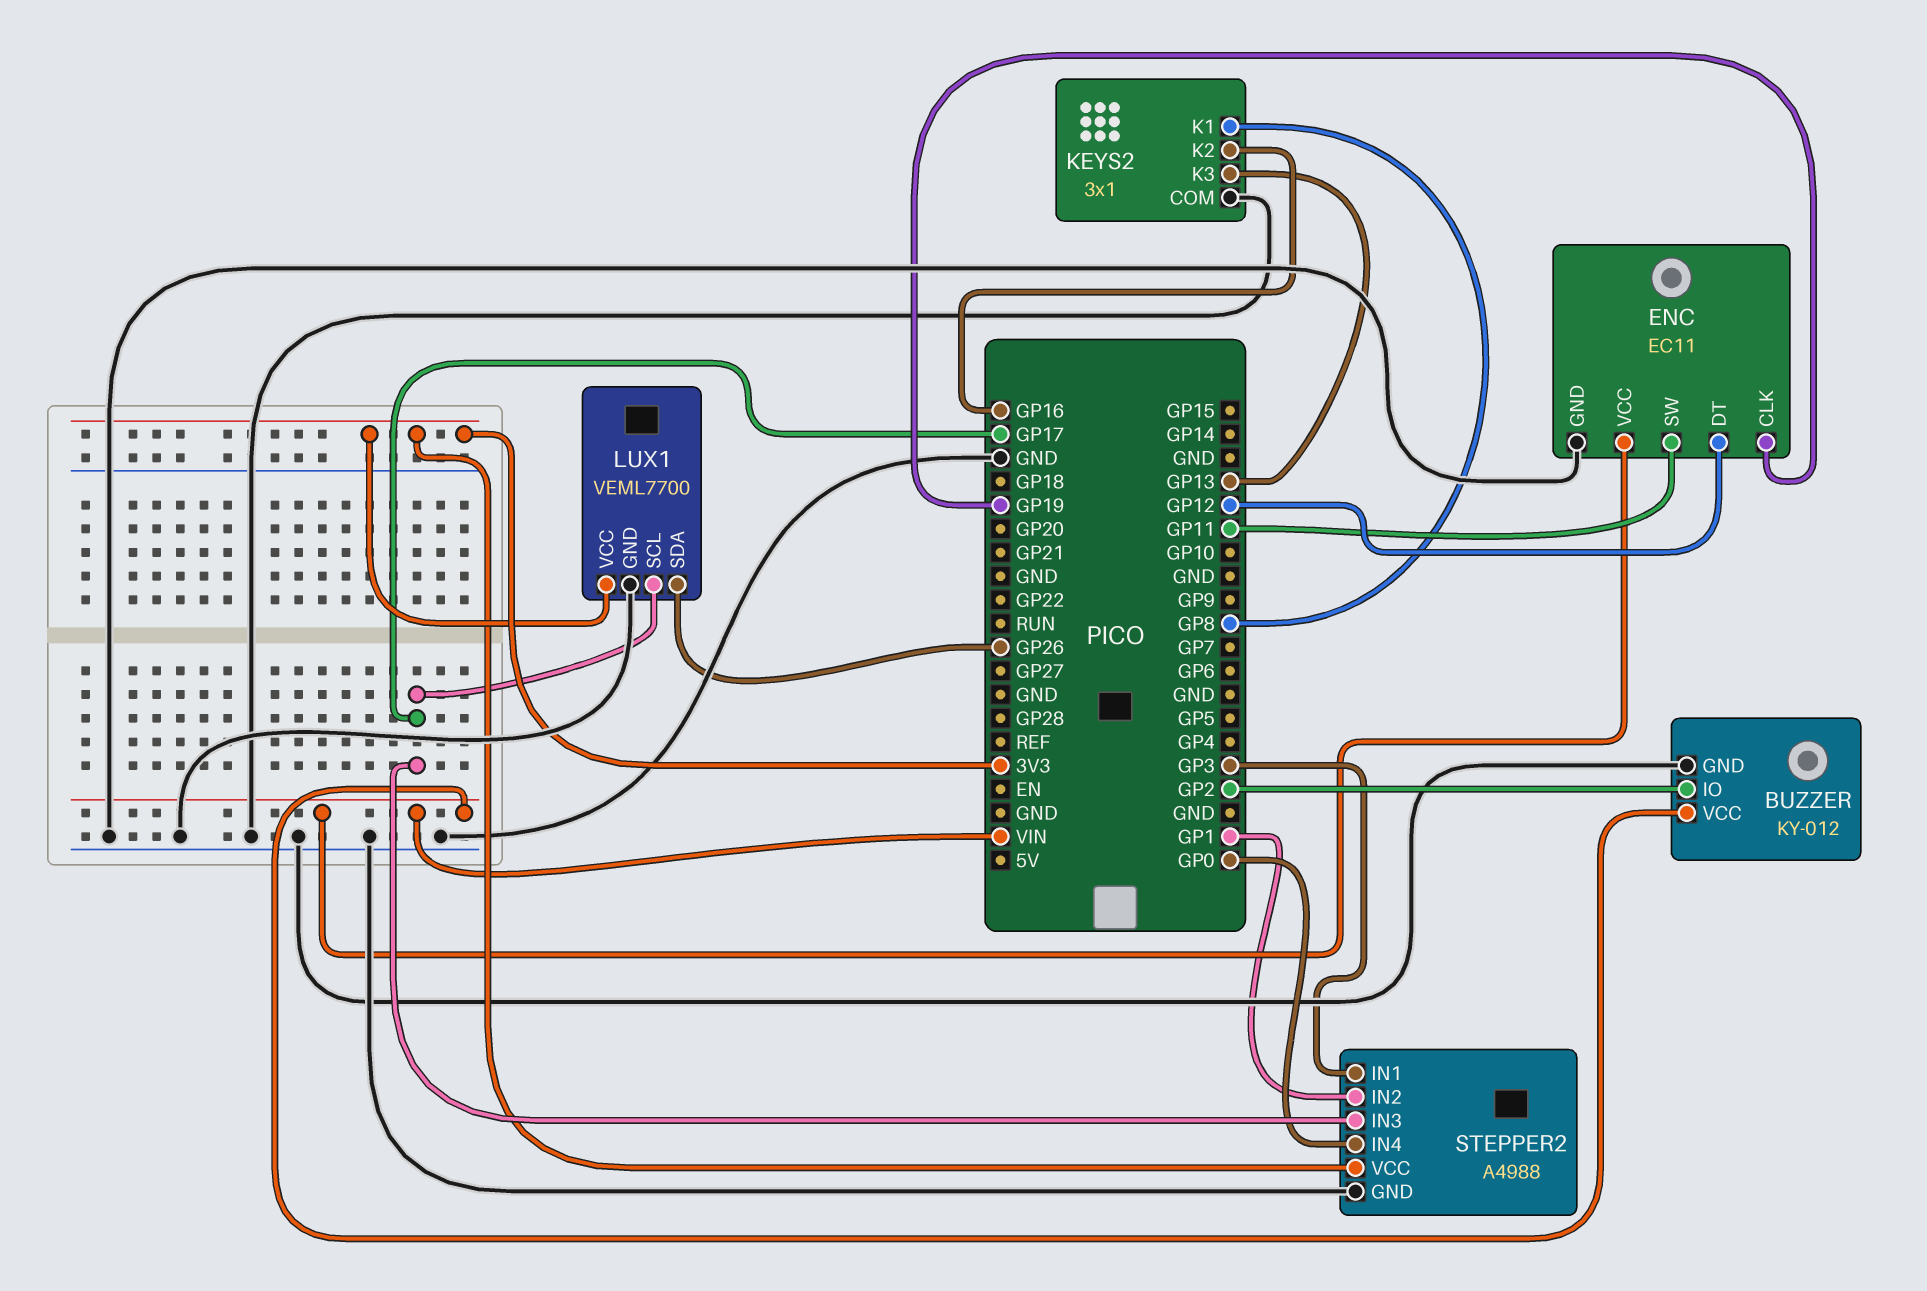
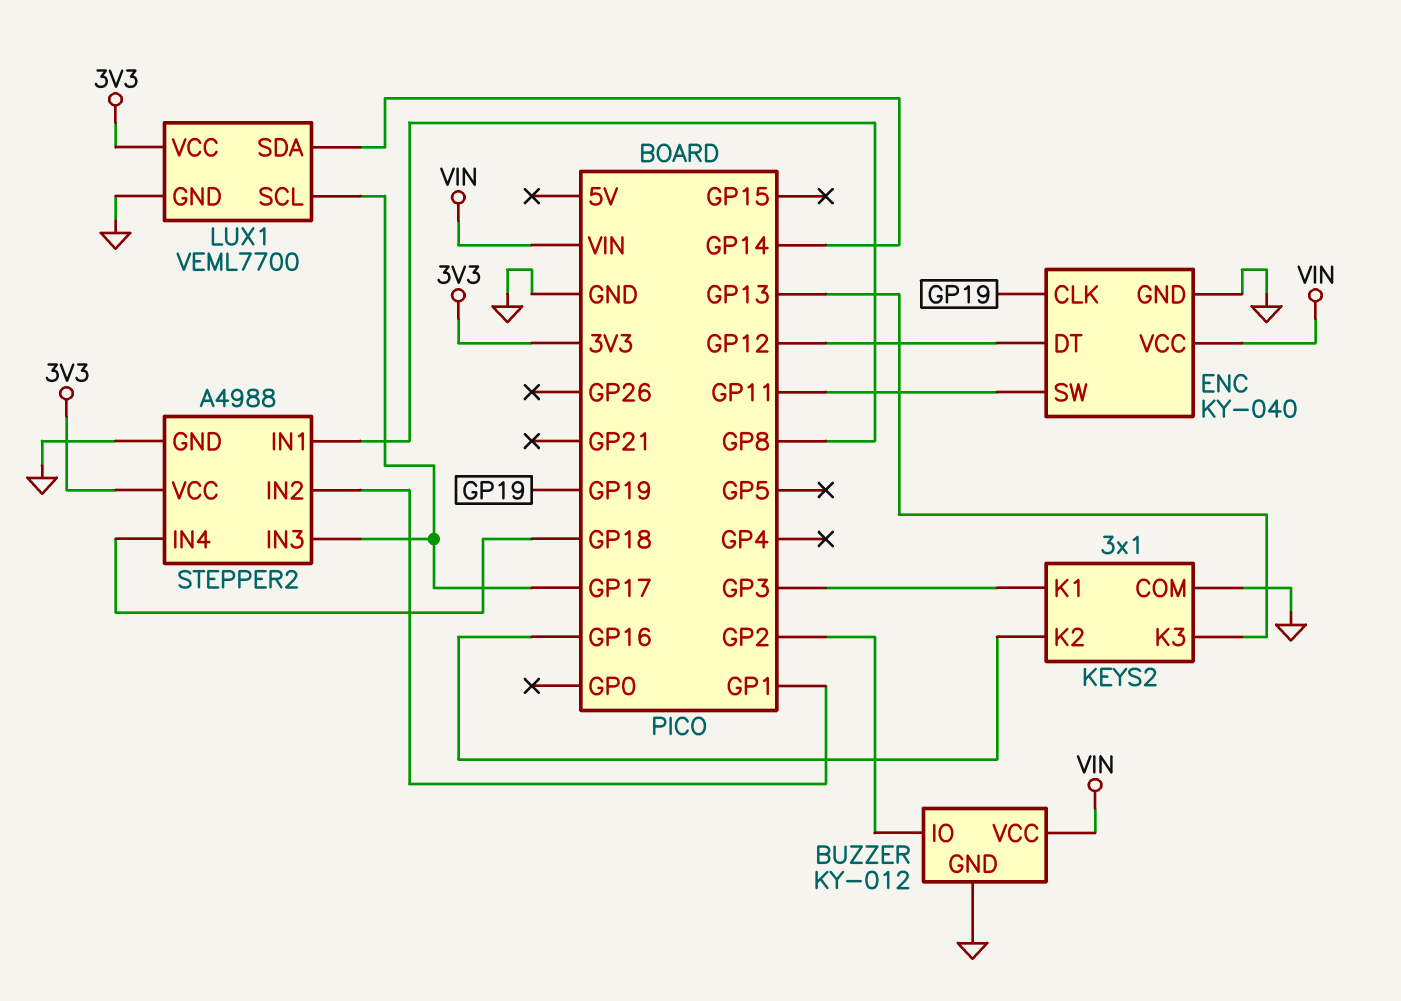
ENC: EC11 -> KY-040
KEYS2 pin K1: GP8 -> GP3
LUX1 pin SDA: GP26 -> GP14
STEPPER2 pin IN1: GP3 -> GP8
STEPPER2 pin IN4: GP0 -> GP18

